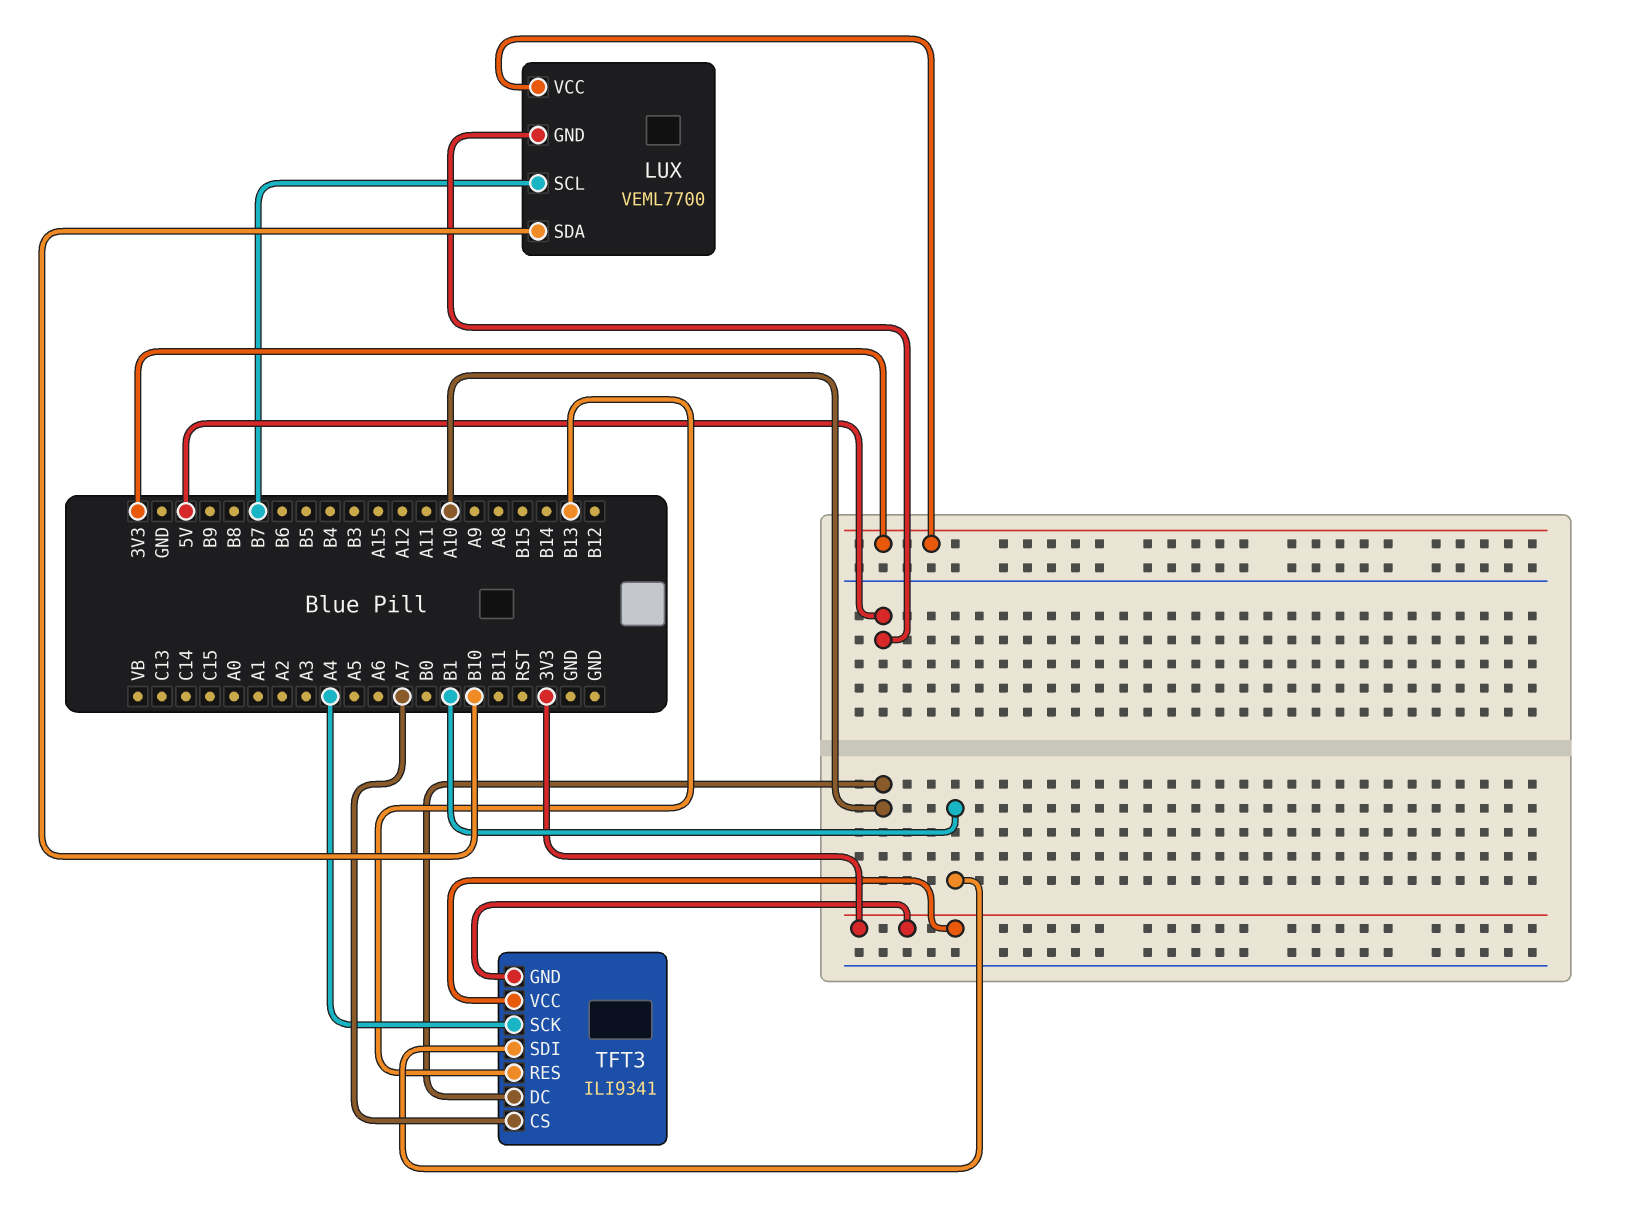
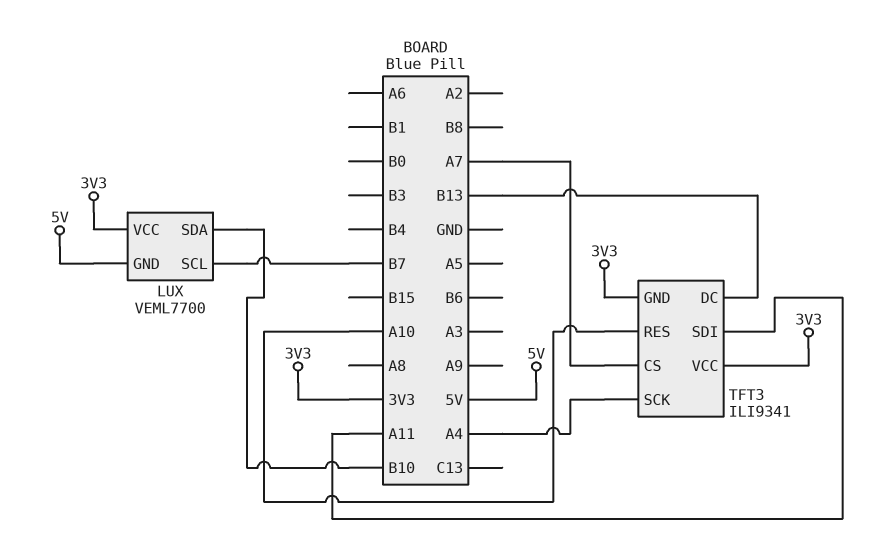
TFT3 pin DC: A10 -> B13
TFT3 pin RES: B13 -> A10
TFT3 pin SDI: B1 -> A11

